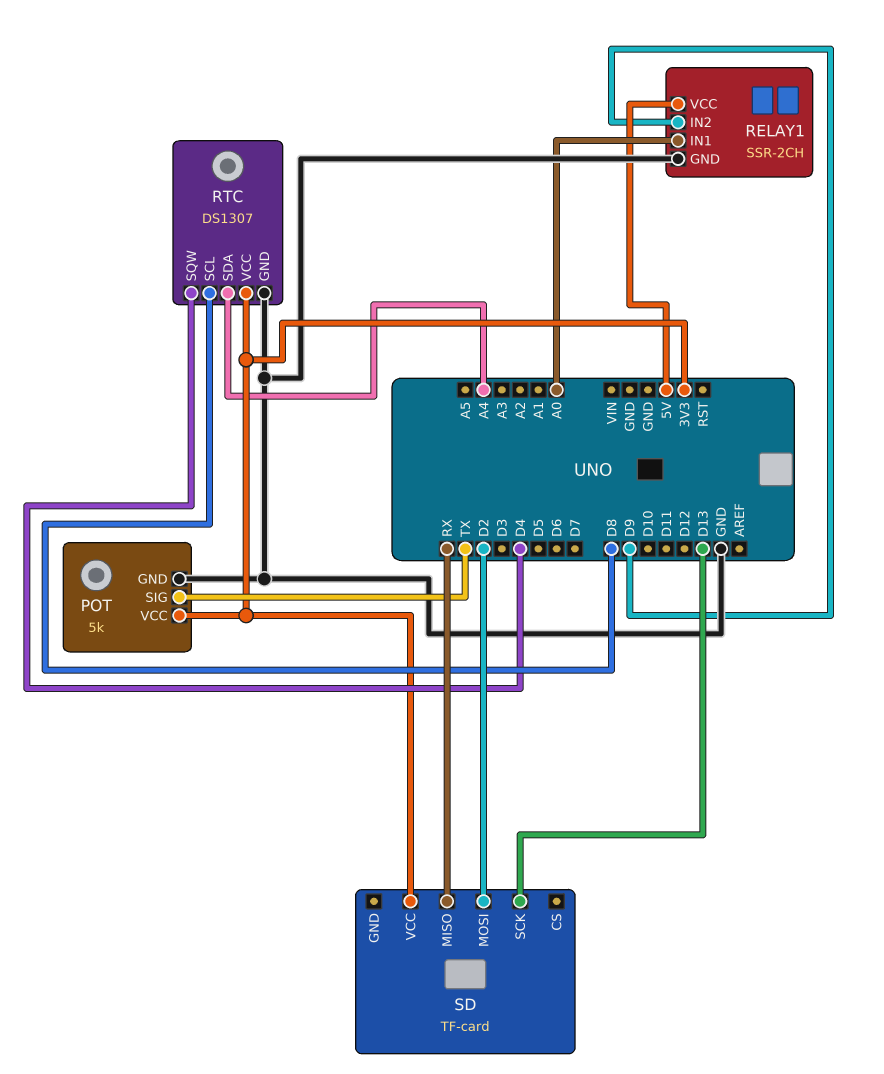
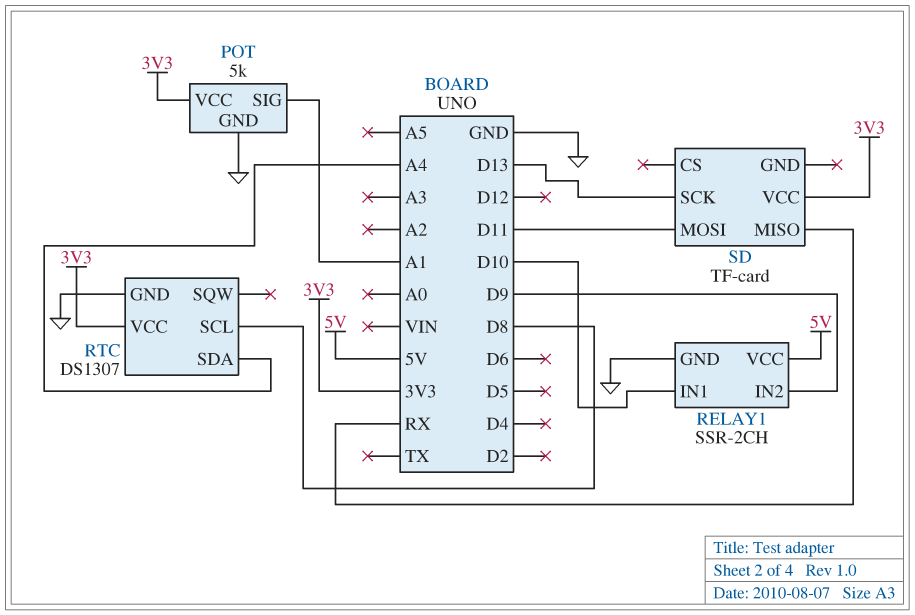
POT pin SIG: TX -> A1
RELAY1 pin IN1: A0 -> D10
RTC pin SQW: D4 -> none
SD pin MOSI: D2 -> D11

